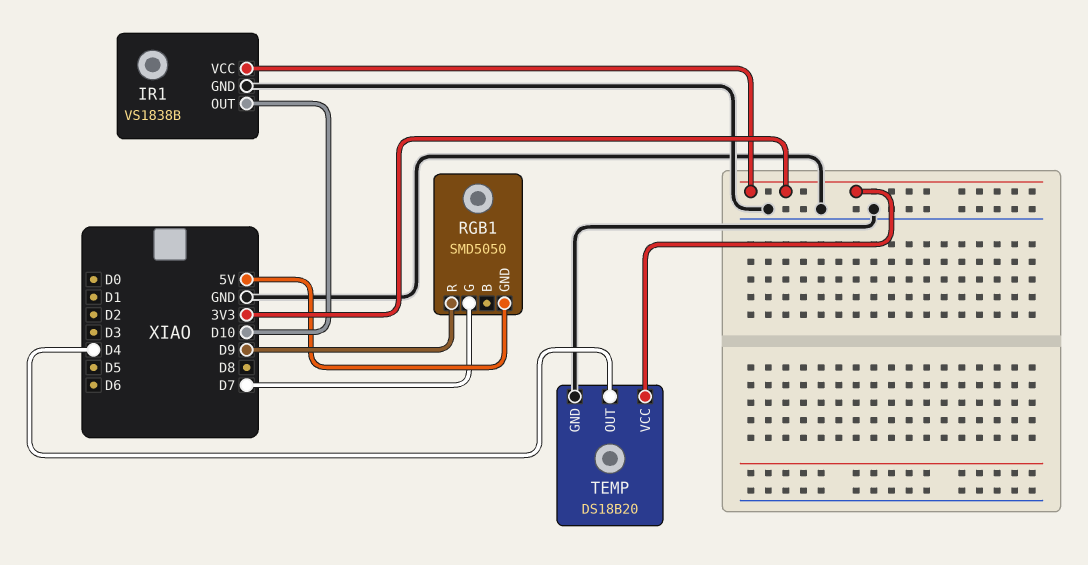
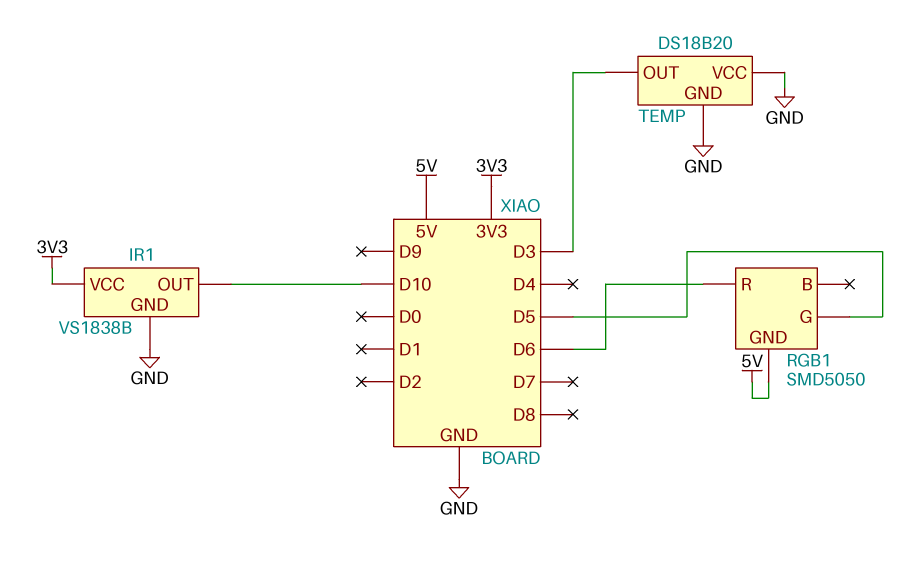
RGB1 pin G: D7 -> D5
RGB1 pin R: D9 -> D6
TEMP pin OUT: D4 -> D3
TEMP pin VCC: 3V3 -> GND

